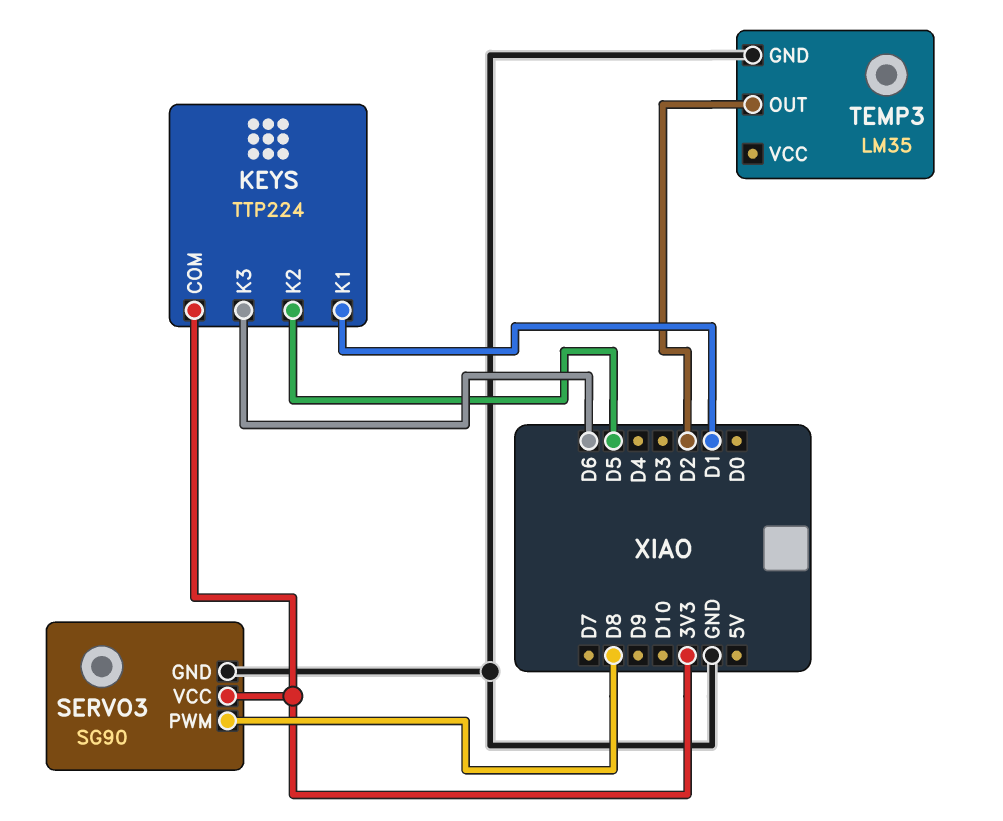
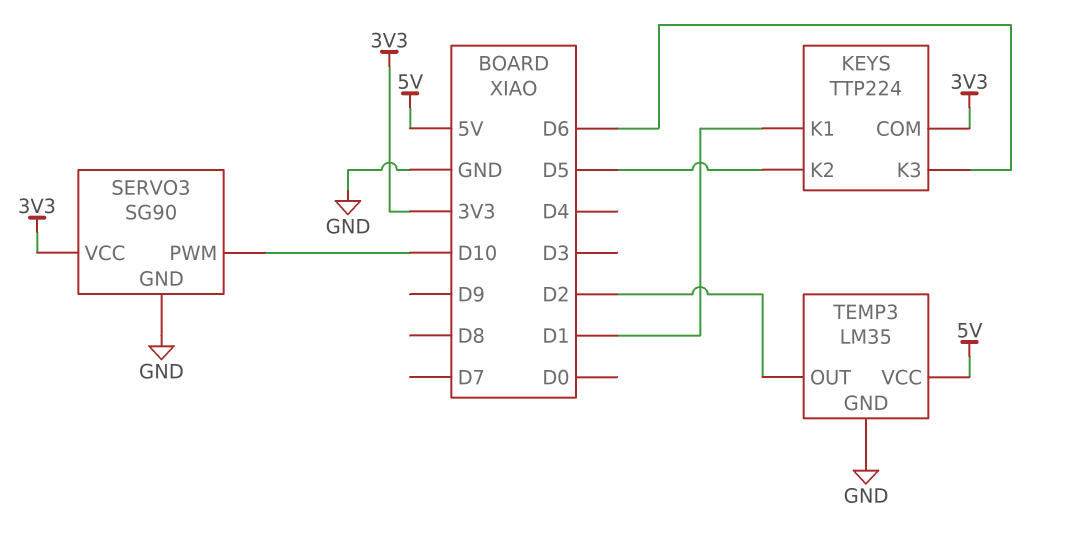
SERVO3 pin PWM: D8 -> D10
TEMP3 pin VCC: none -> 5V

